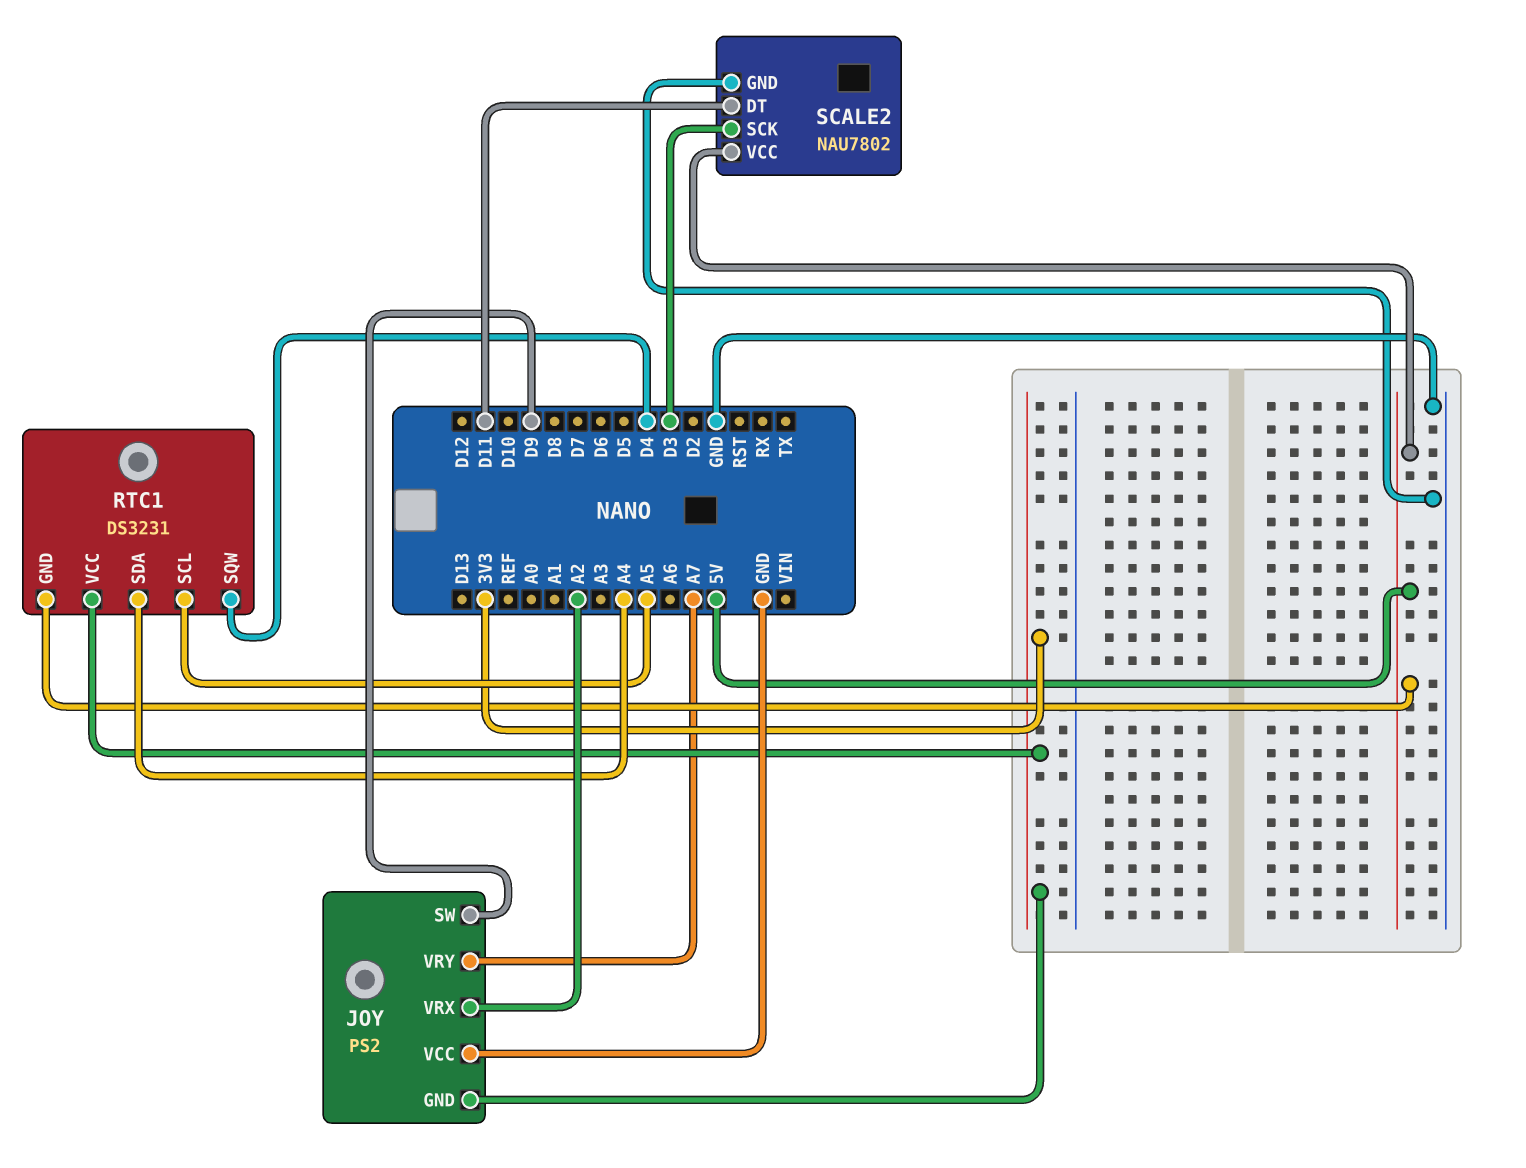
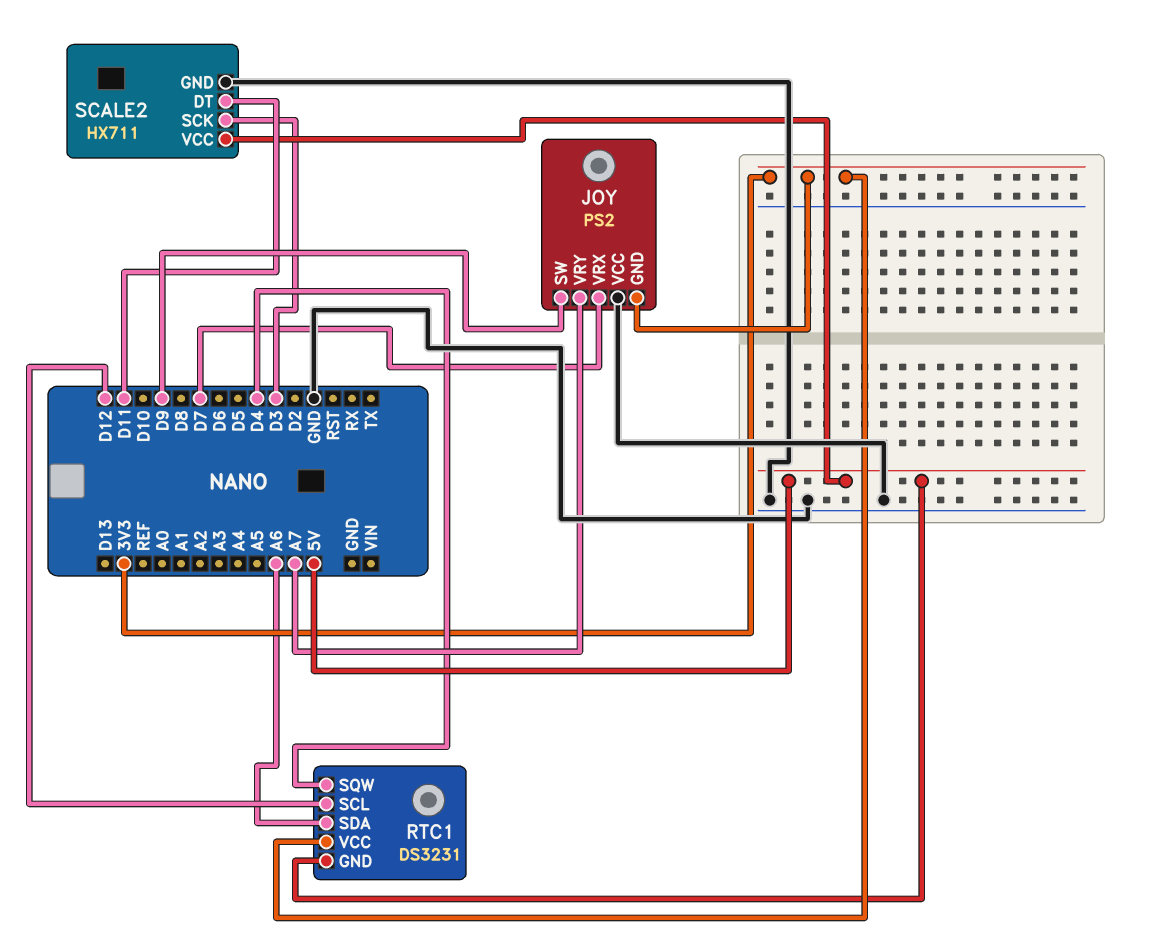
JOY pin VRX: A2 -> D7
RTC1 pin SCL: A5 -> D12
RTC1 pin SDA: A4 -> A6
SCALE2: NAU7802 -> HX711

